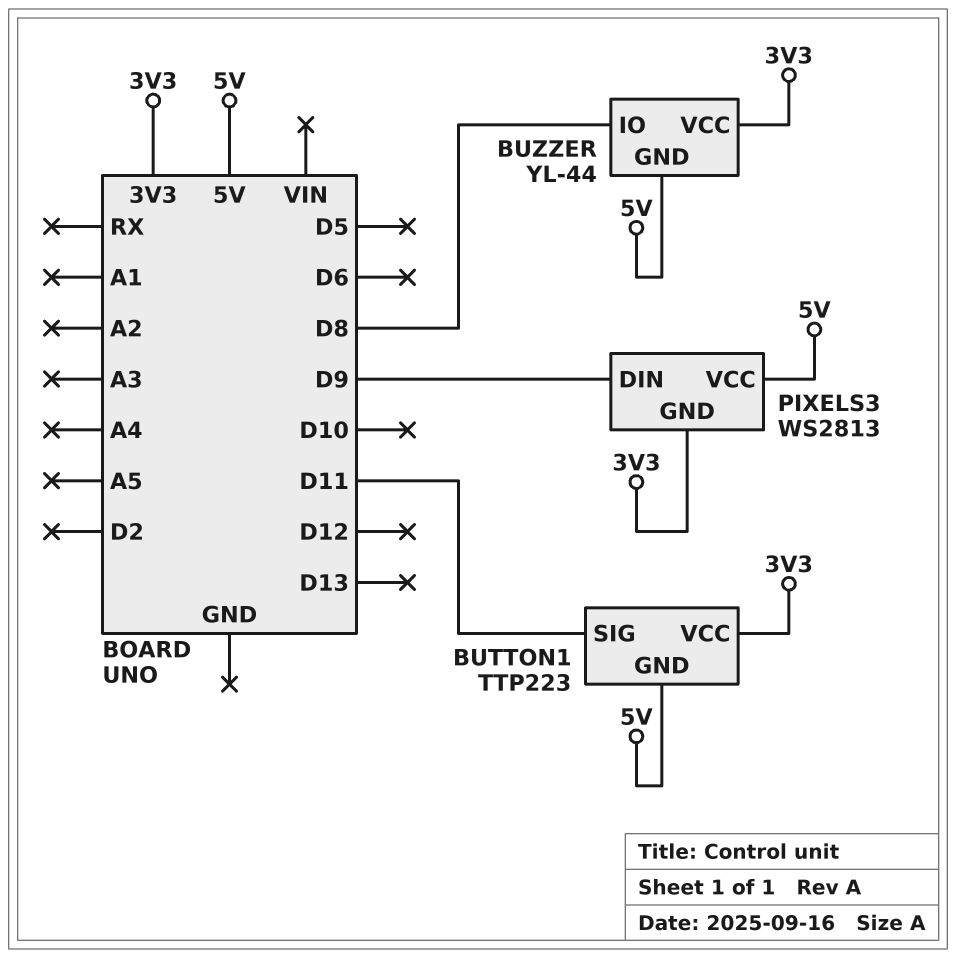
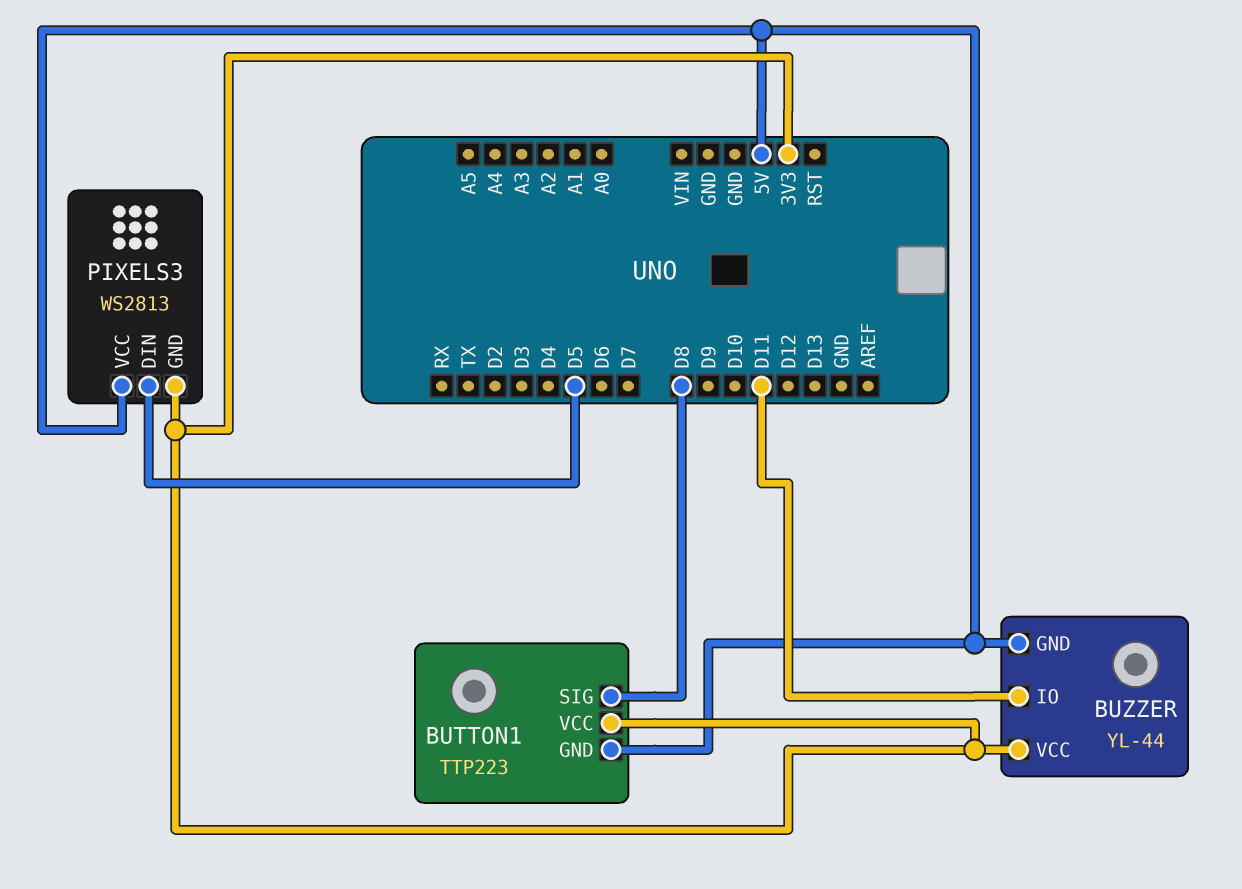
BUTTON1 pin SIG: D11 -> D8
BUZZER pin IO: D8 -> D11
PIXELS3 pin DIN: D9 -> D5

